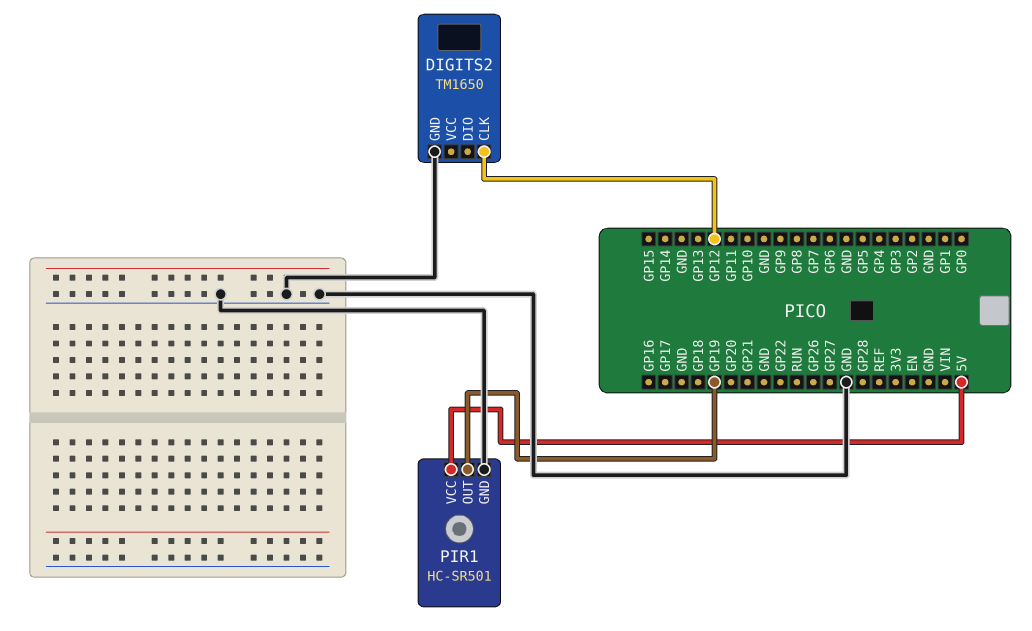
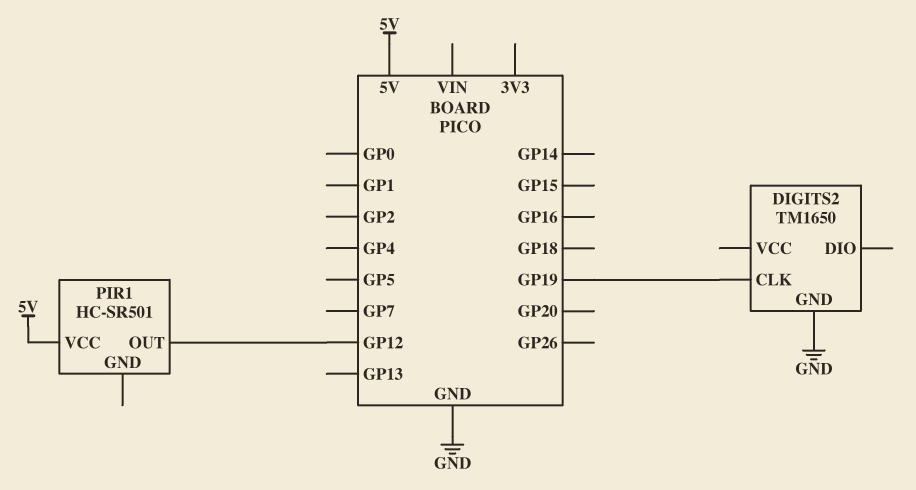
DIGITS2 pin CLK: GP12 -> GP19
PIR1 pin GND: GND -> none
PIR1 pin OUT: GP19 -> GP12

